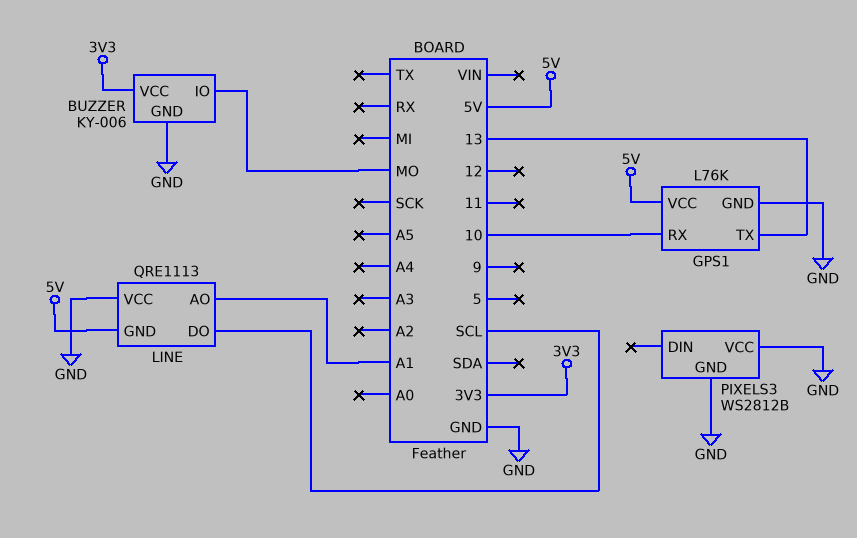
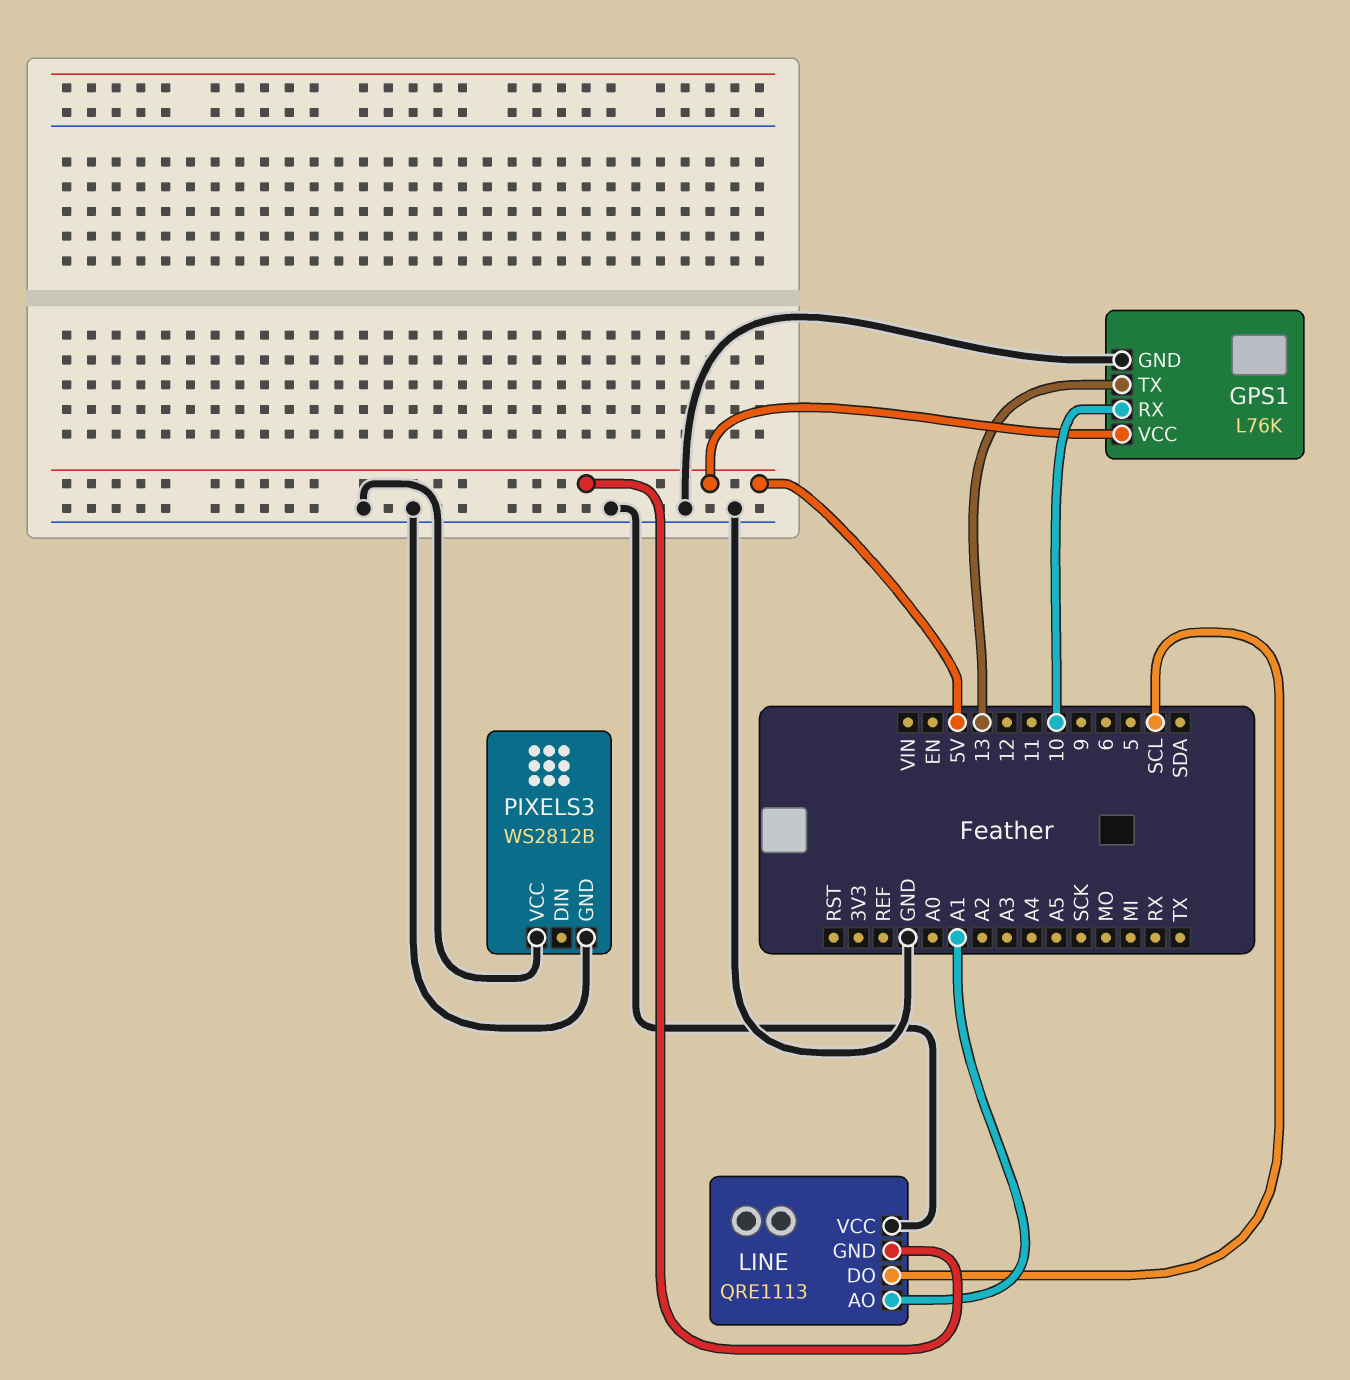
BUZZER: KY-006 -> none
BUZZER pin GND: GND -> none
BUZZER pin IO: MO -> none
BUZZER pin VCC: 3V3 -> none

